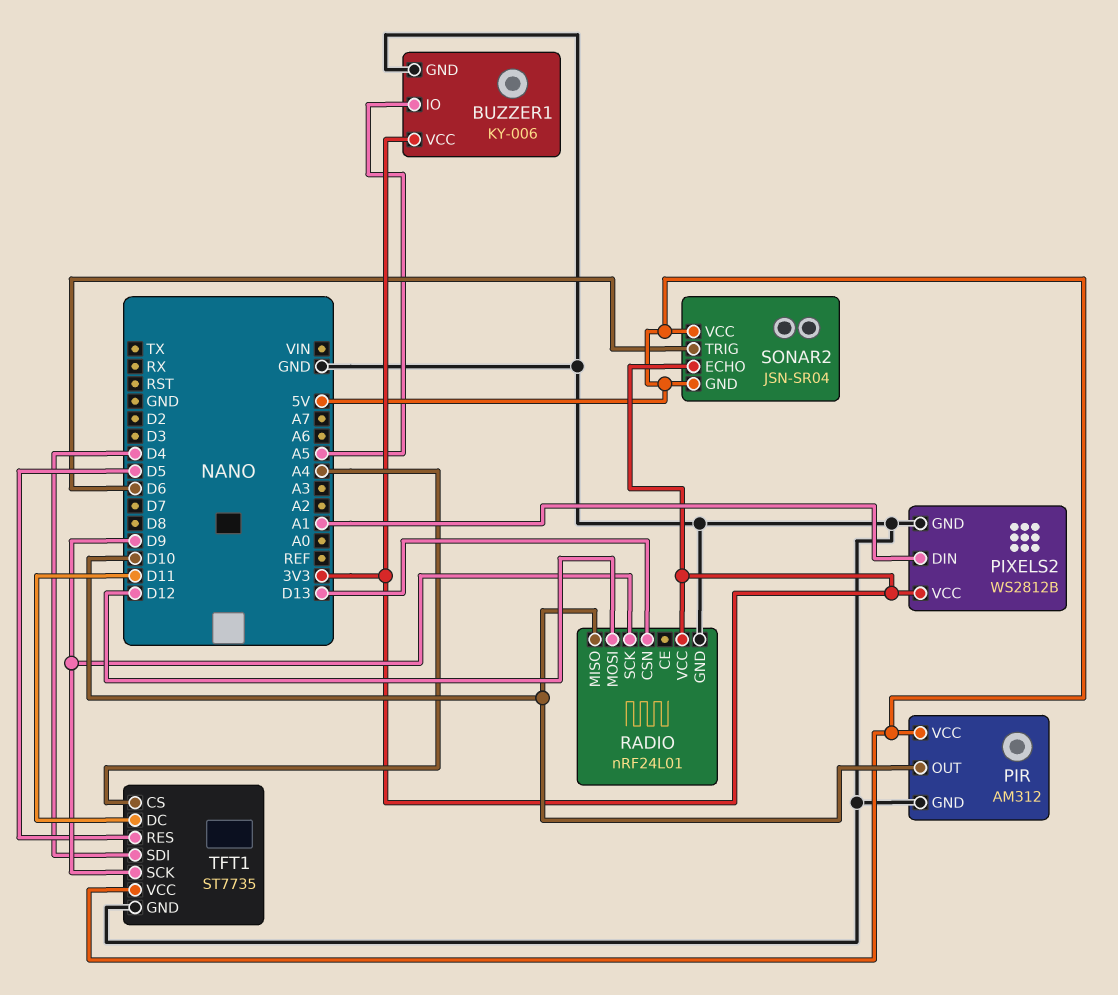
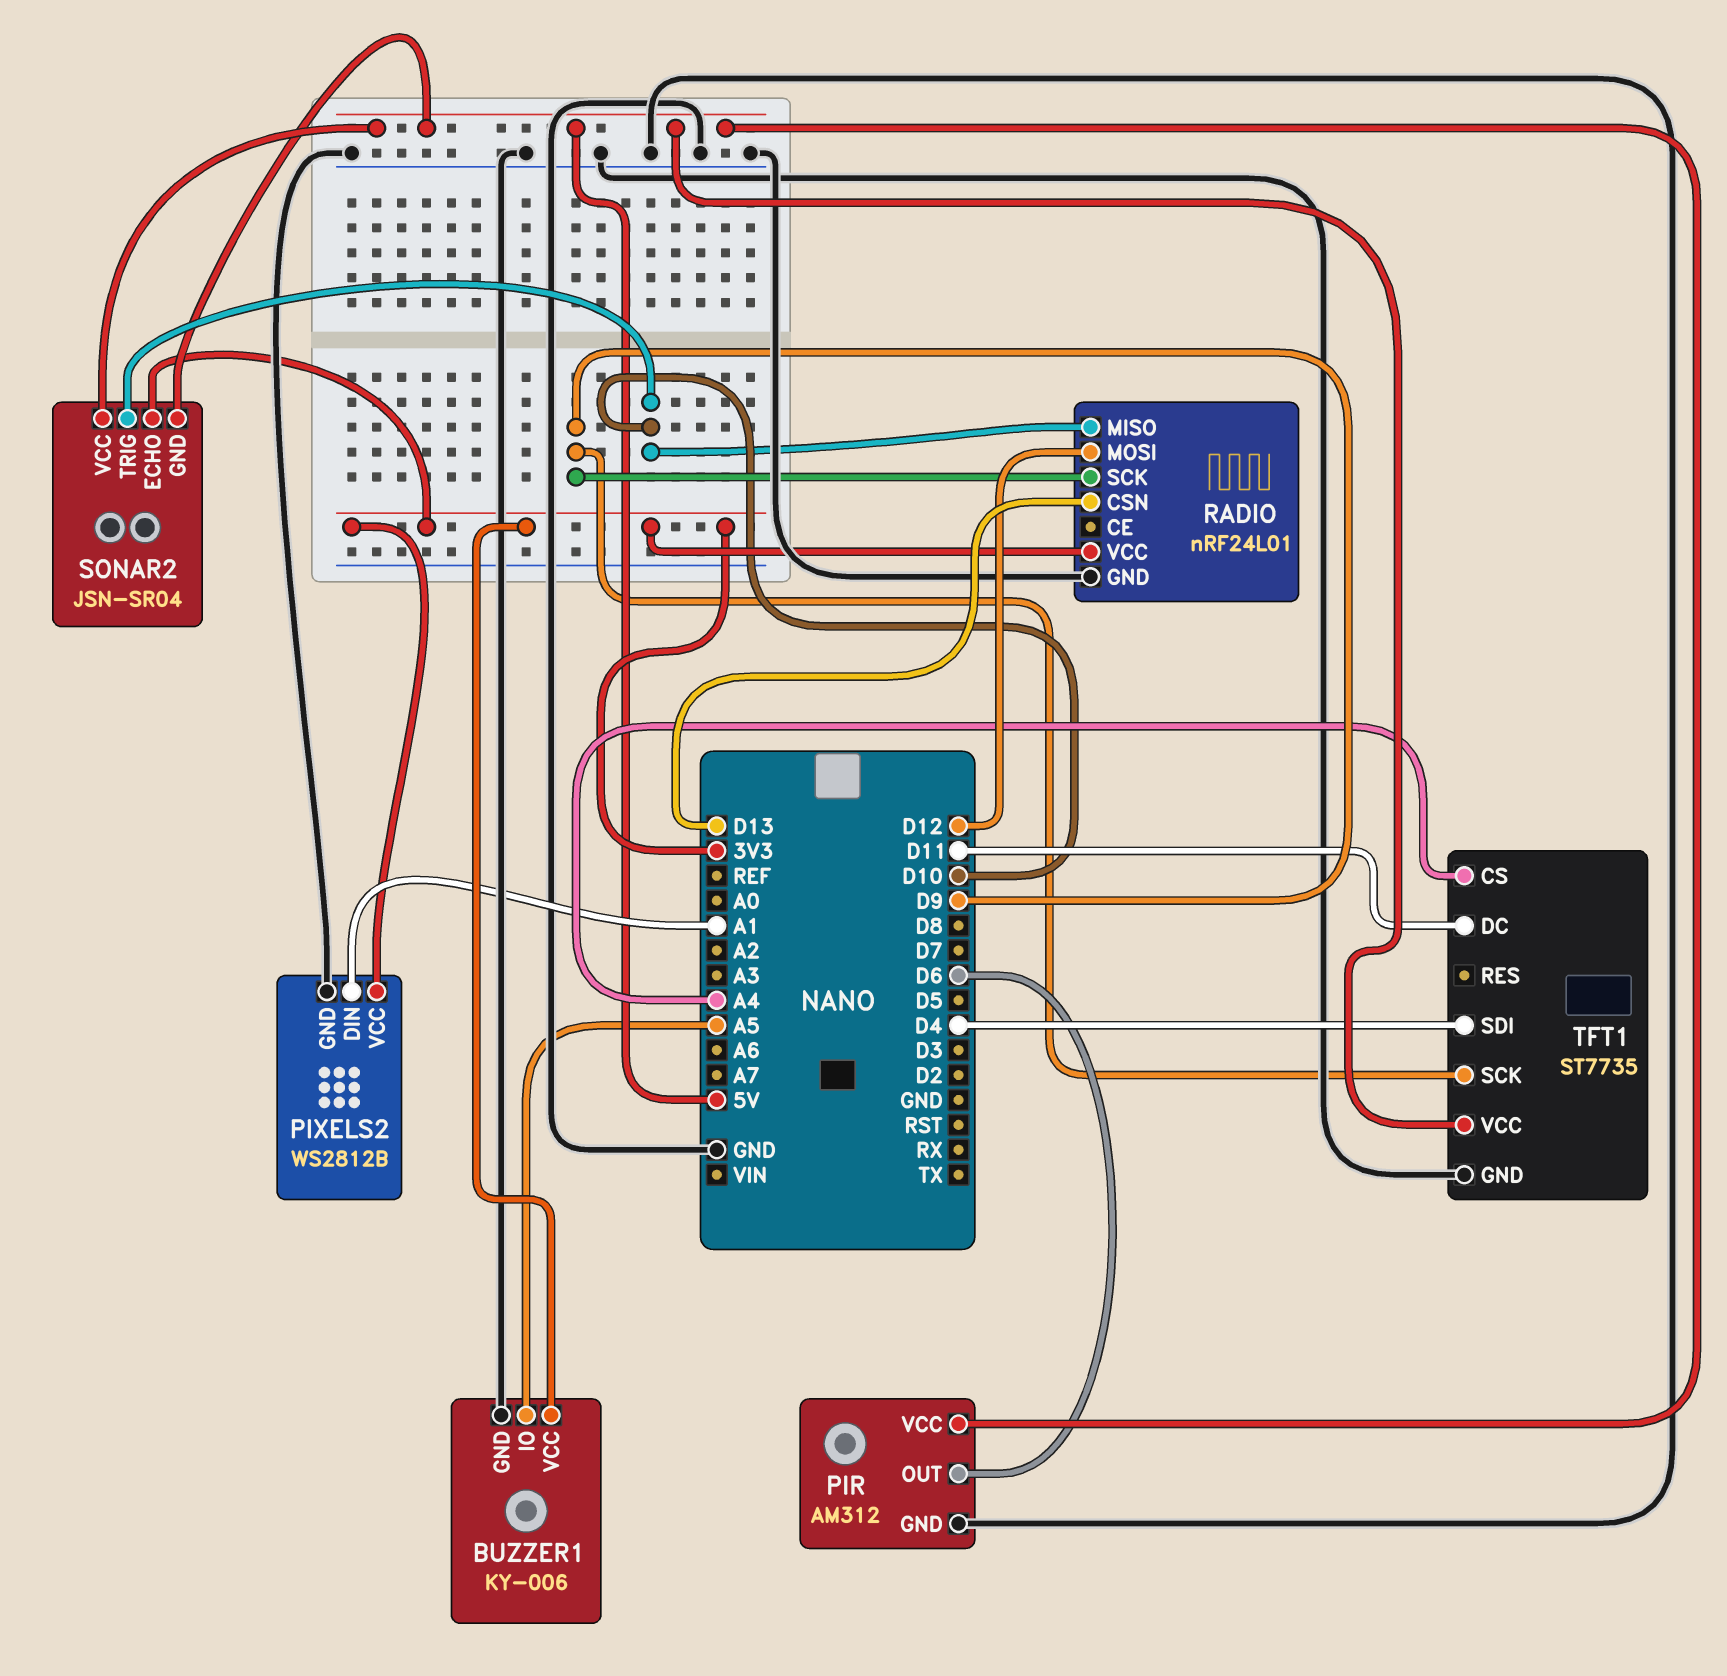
PIR pin OUT: D10 -> D6
SONAR2 pin TRIG: D6 -> D10
TFT1 pin RES: D5 -> none

